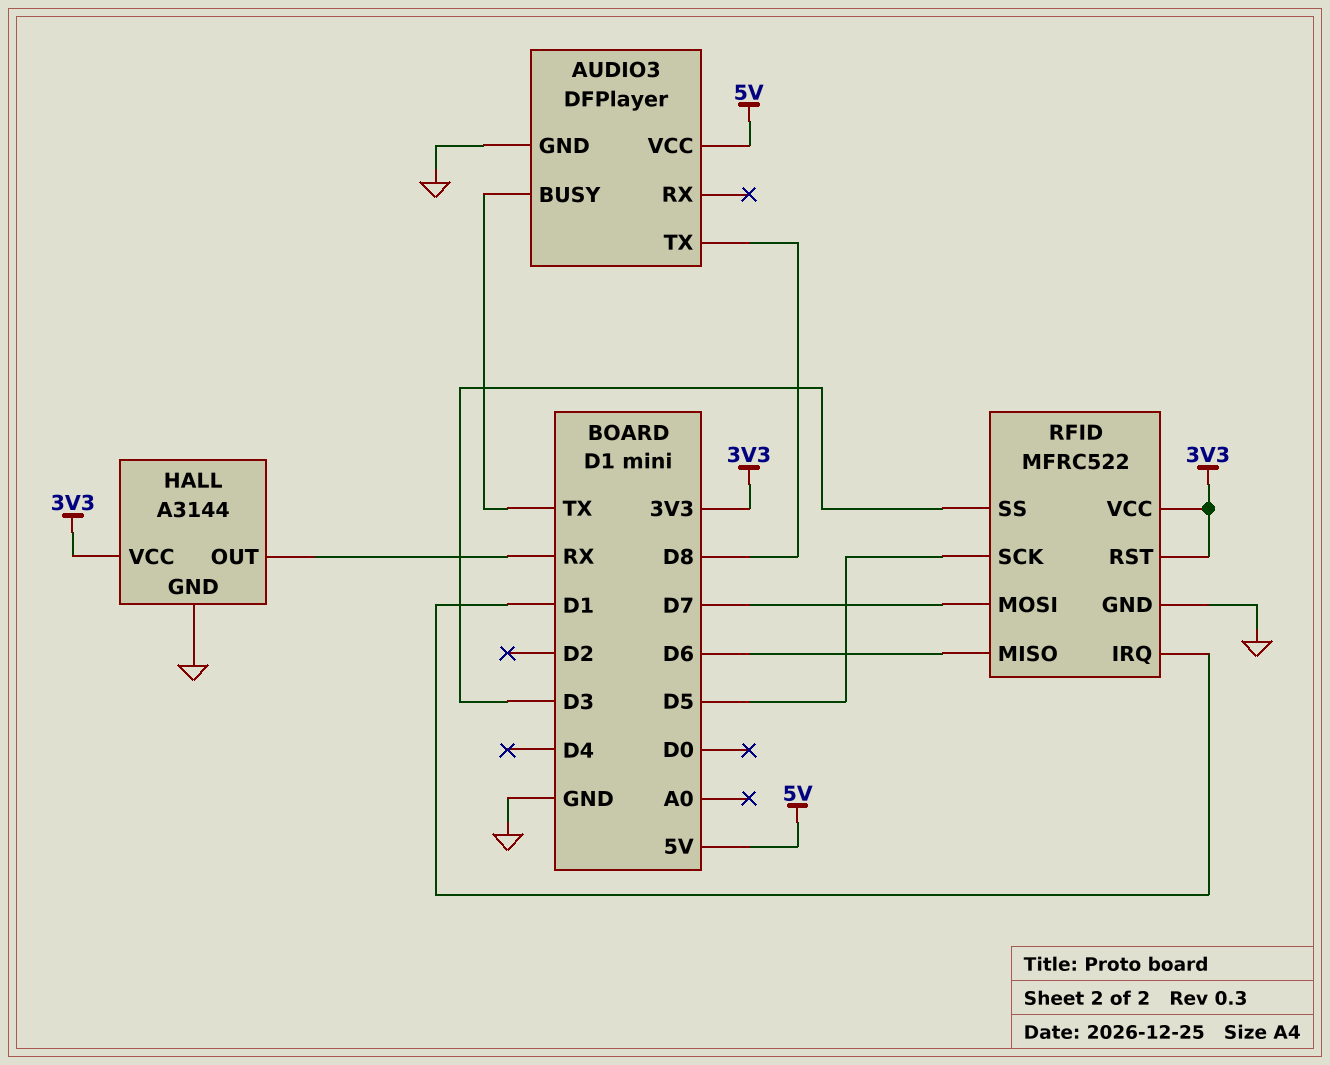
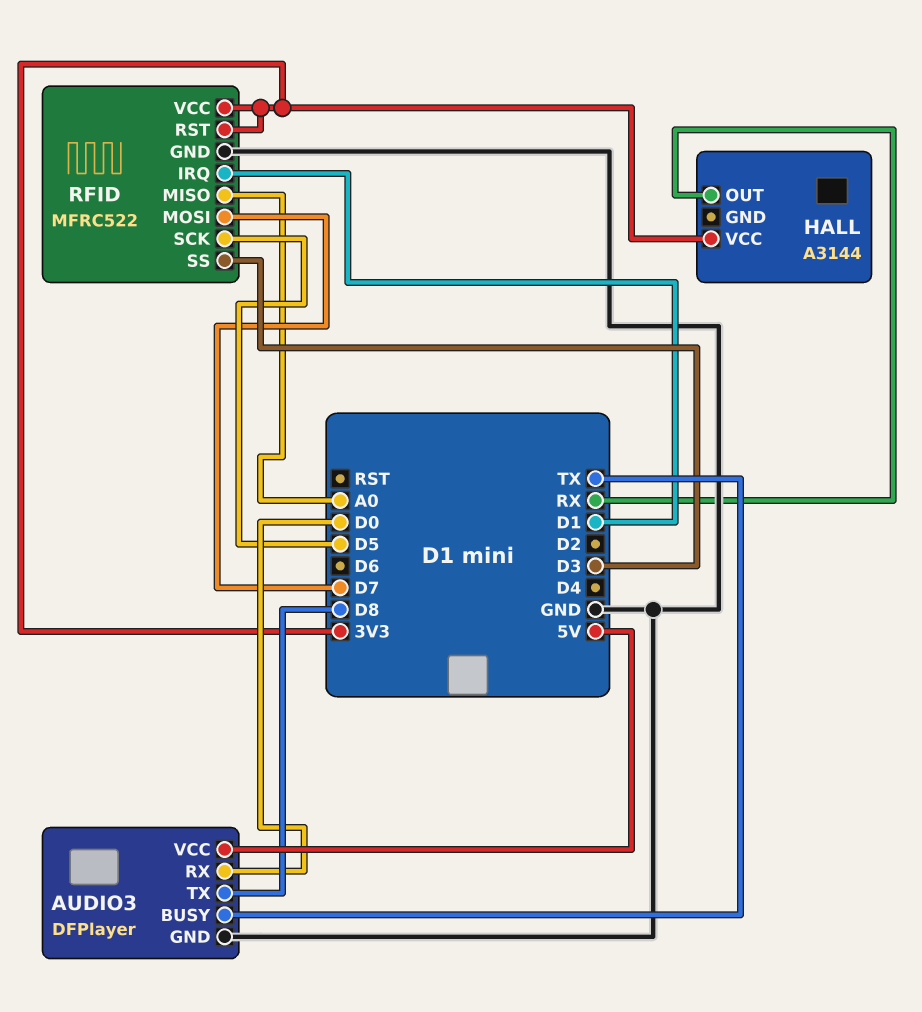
AUDIO3 pin RX: none -> D0
HALL pin GND: GND -> none
RFID pin MISO: D6 -> A0

